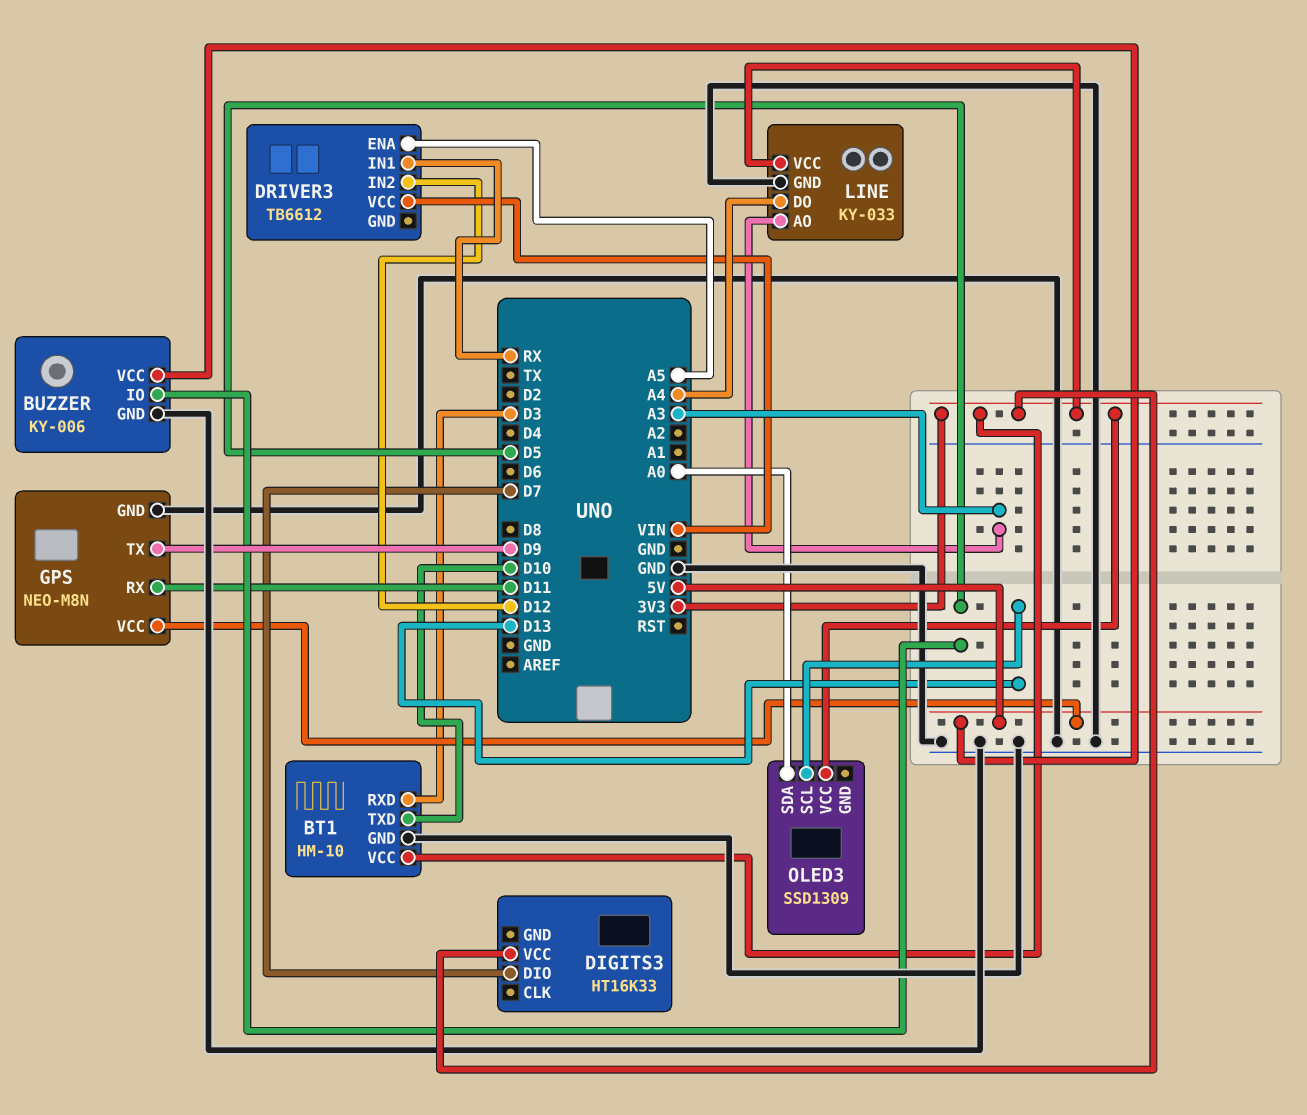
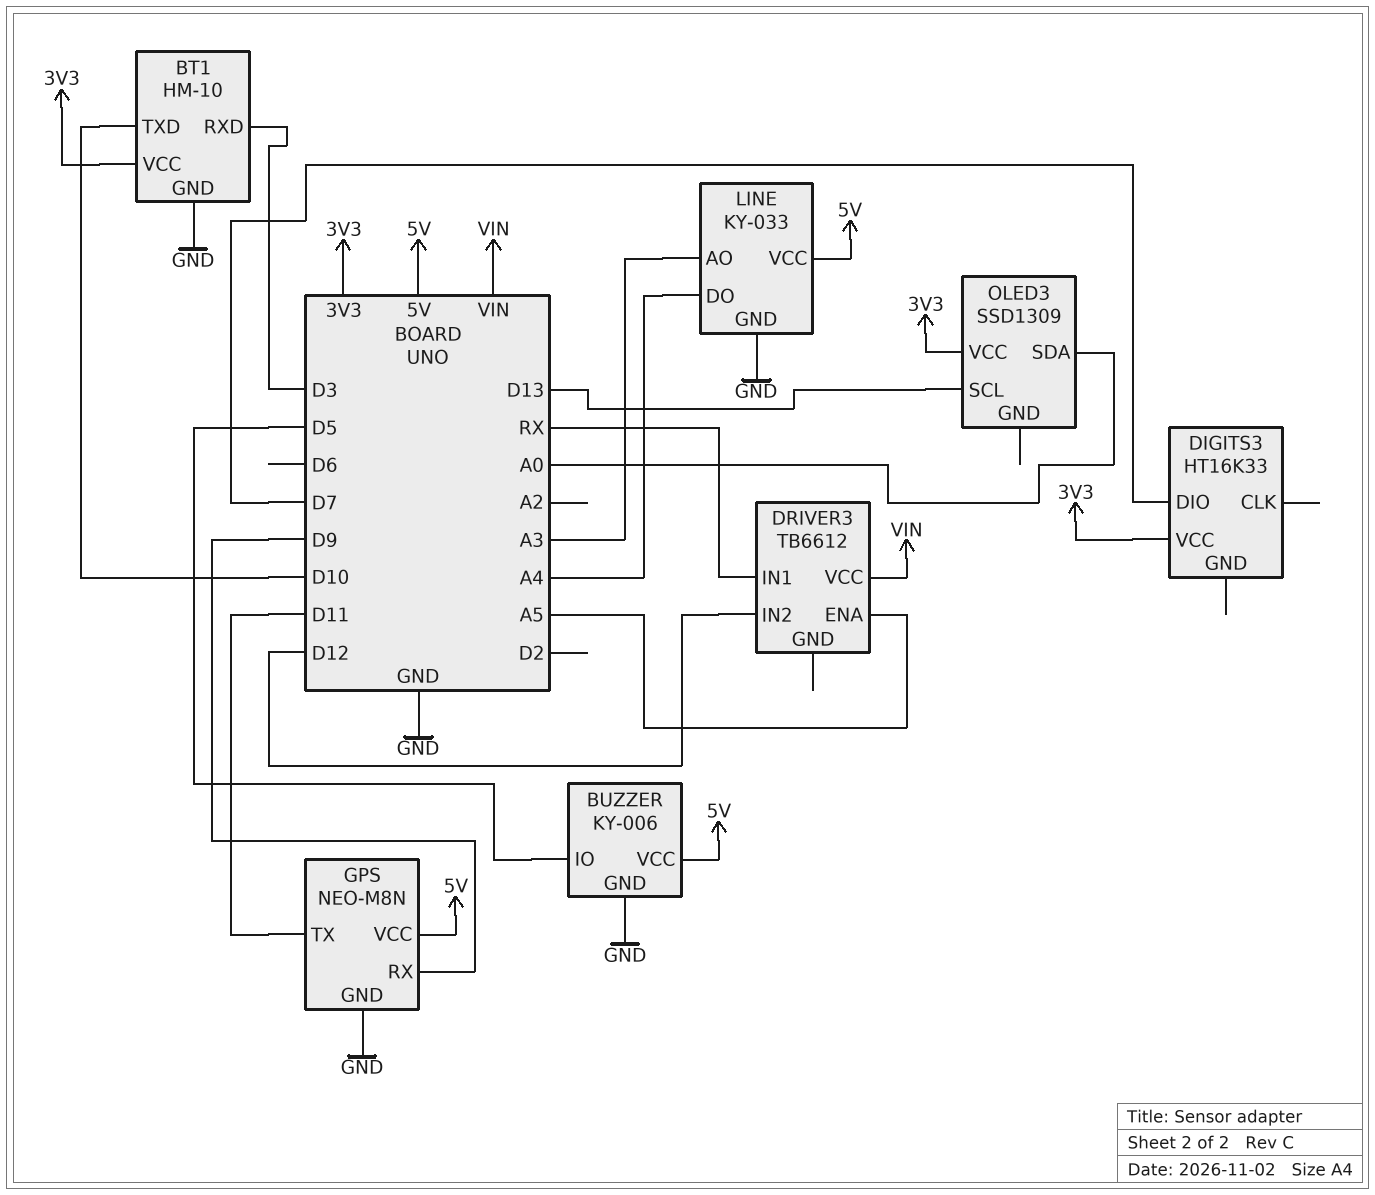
GPS pin RX: D11 -> D9
GPS pin TX: D9 -> D11
LINE pin VCC: 3V3 -> 5V

